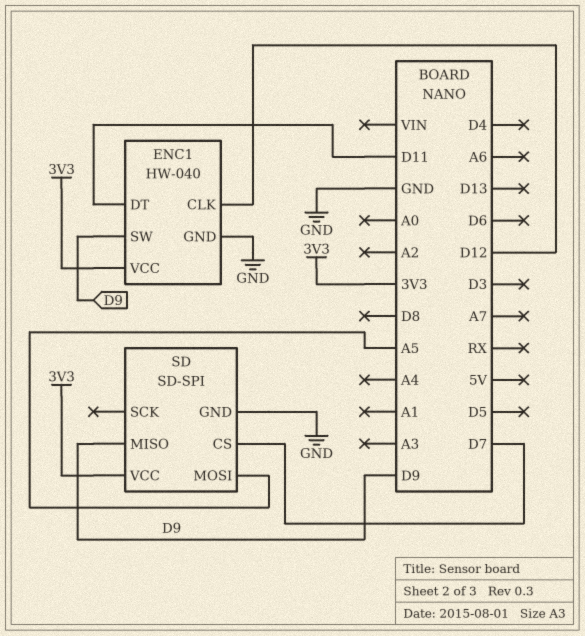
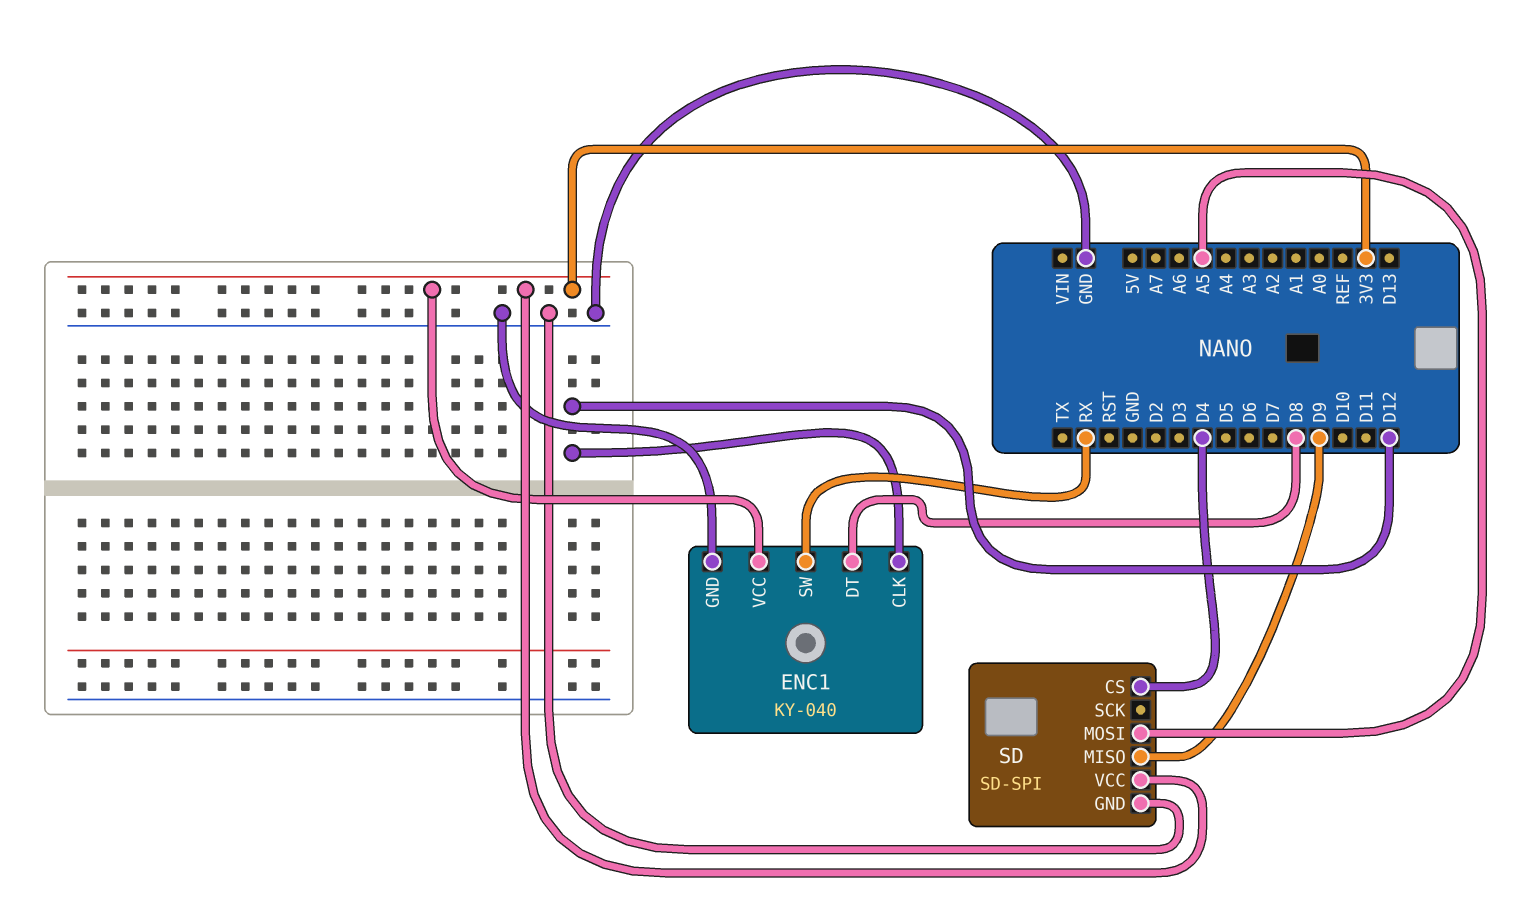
ENC1: HW-040 -> KY-040
ENC1 pin DT: D11 -> D8
ENC1 pin SW: D9 -> RX
SD pin CS: D7 -> D4

